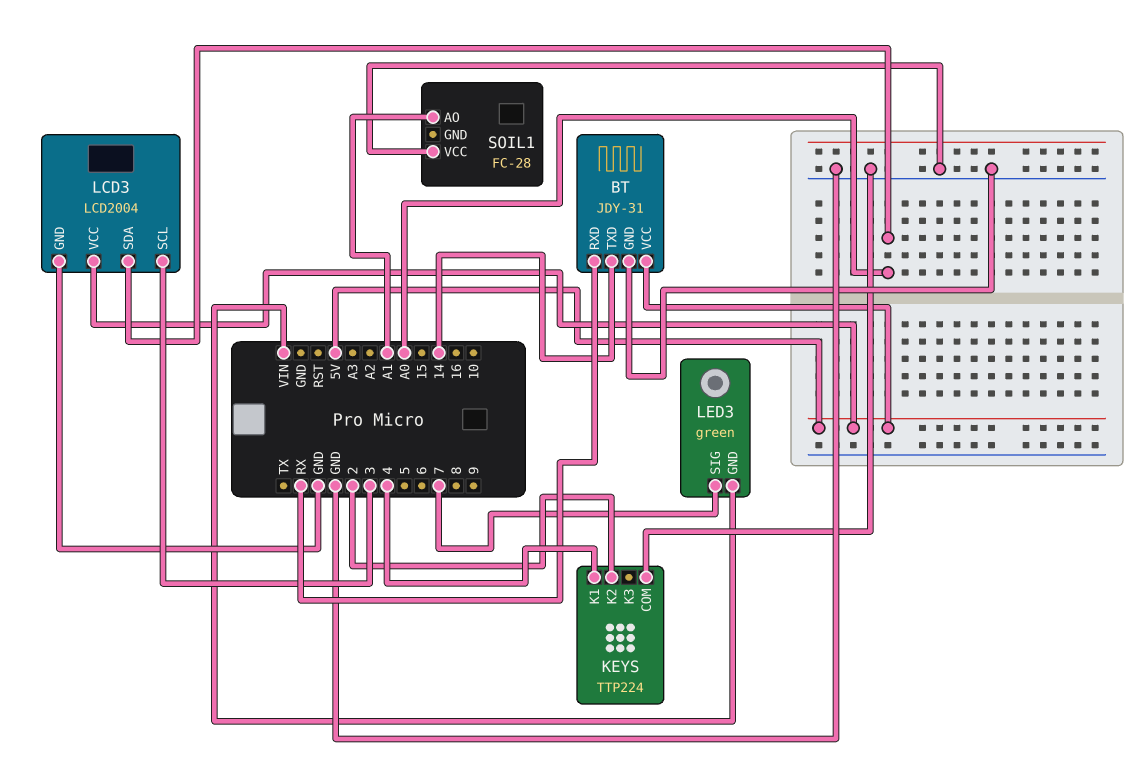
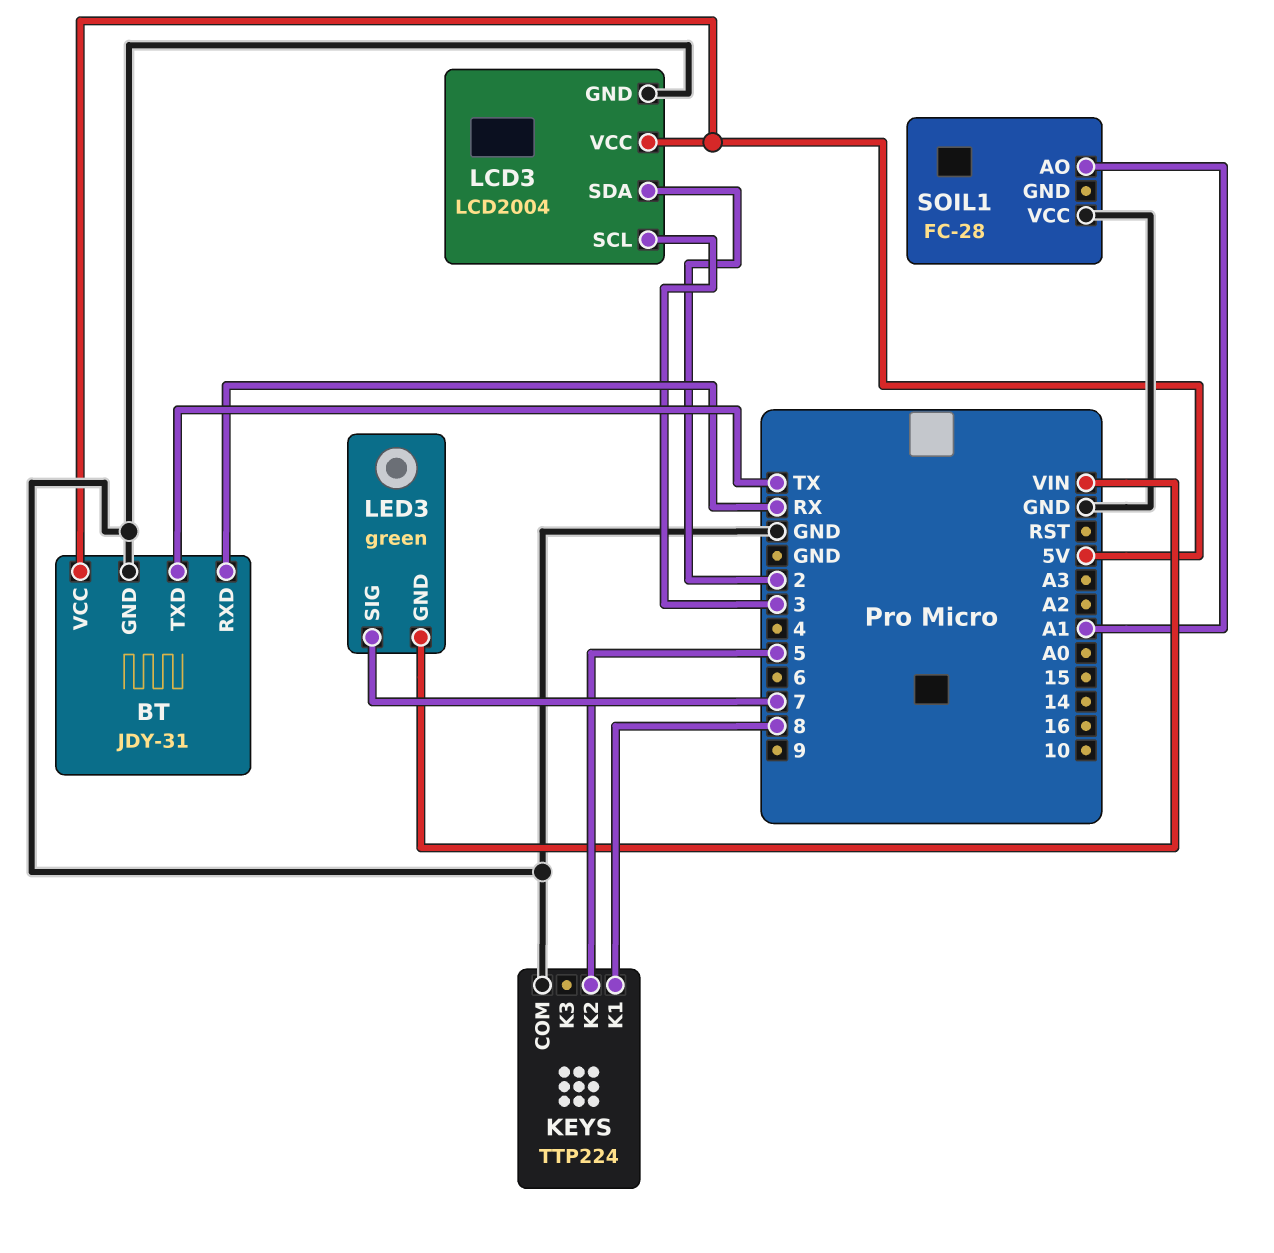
BT pin TXD: 14 -> TX
KEYS pin K1: 4 -> 8
KEYS pin K2: 2 -> 5
LCD3 pin SDA: A0 -> 2

